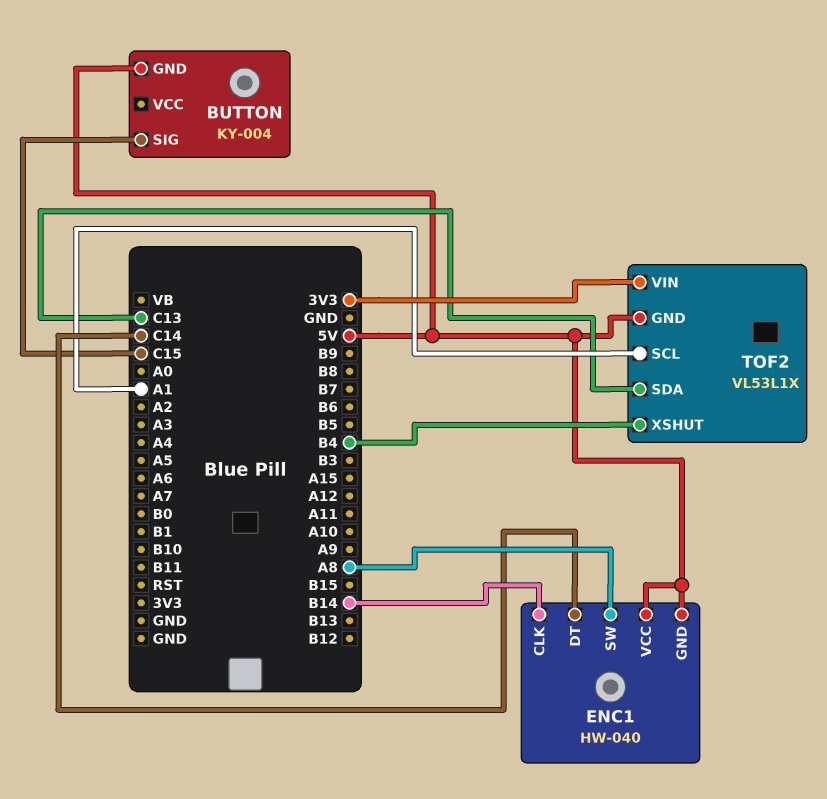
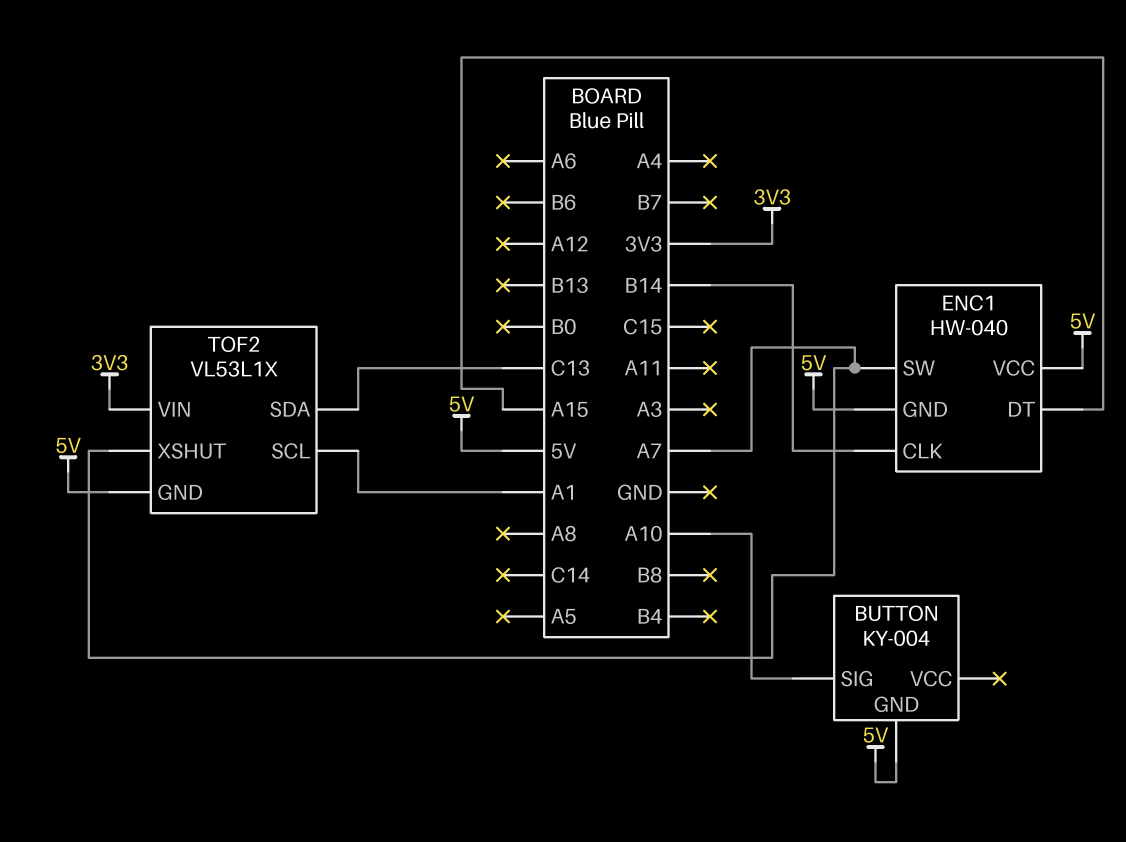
BUTTON pin SIG: C15 -> A10
ENC1 pin DT: C14 -> A15
ENC1 pin SW: A8 -> A7
TOF2 pin XSHUT: B4 -> A7

